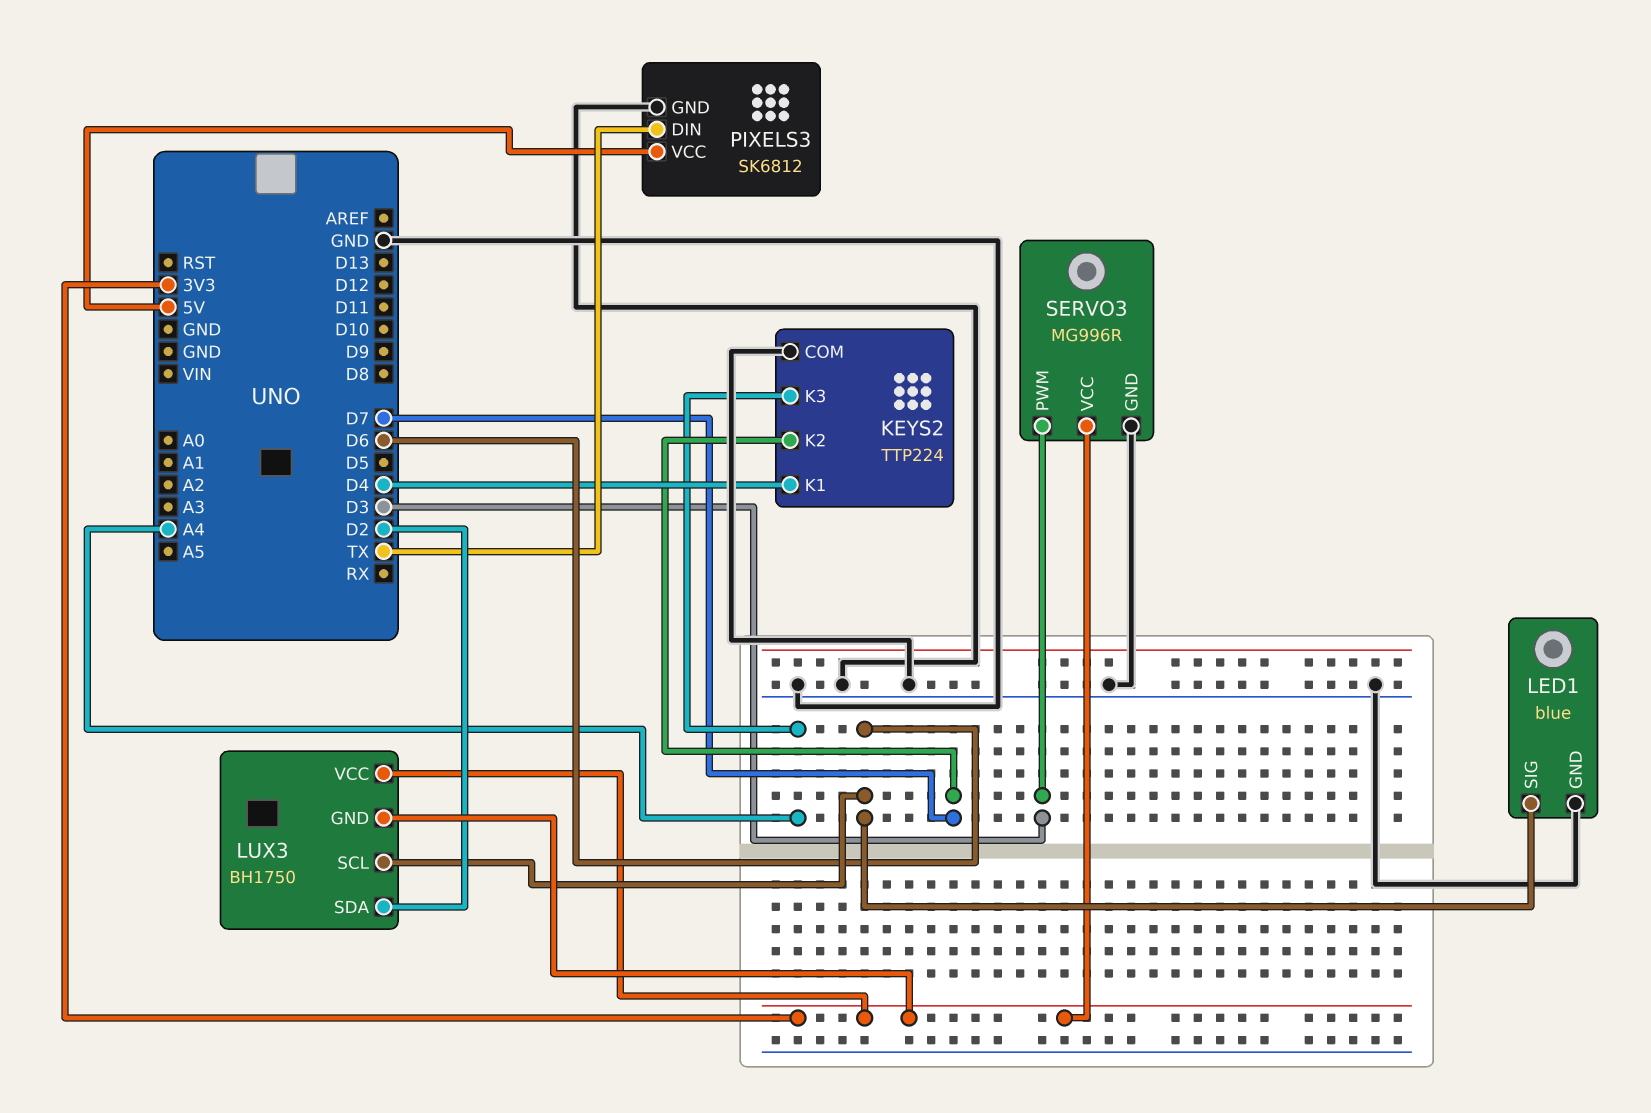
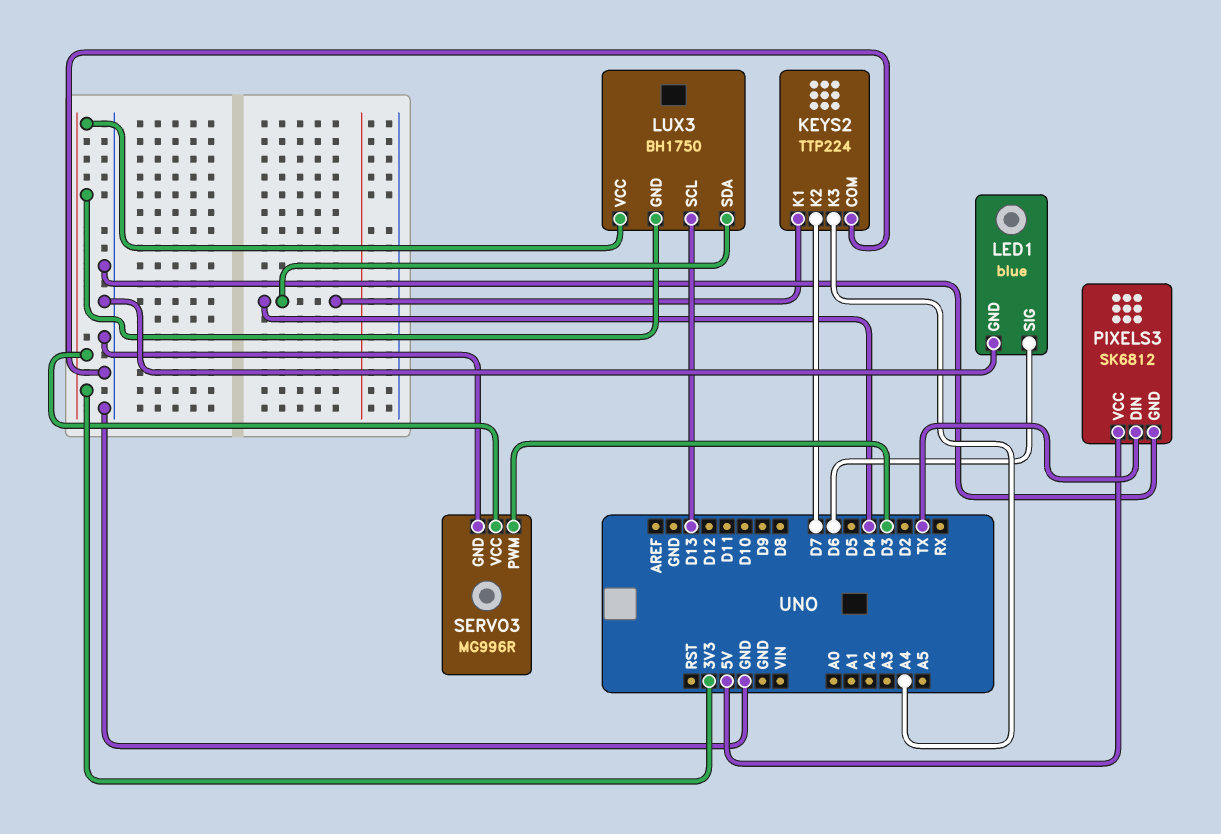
LUX3 pin SCL: D6 -> D13
LUX3 pin SDA: D2 -> D4

